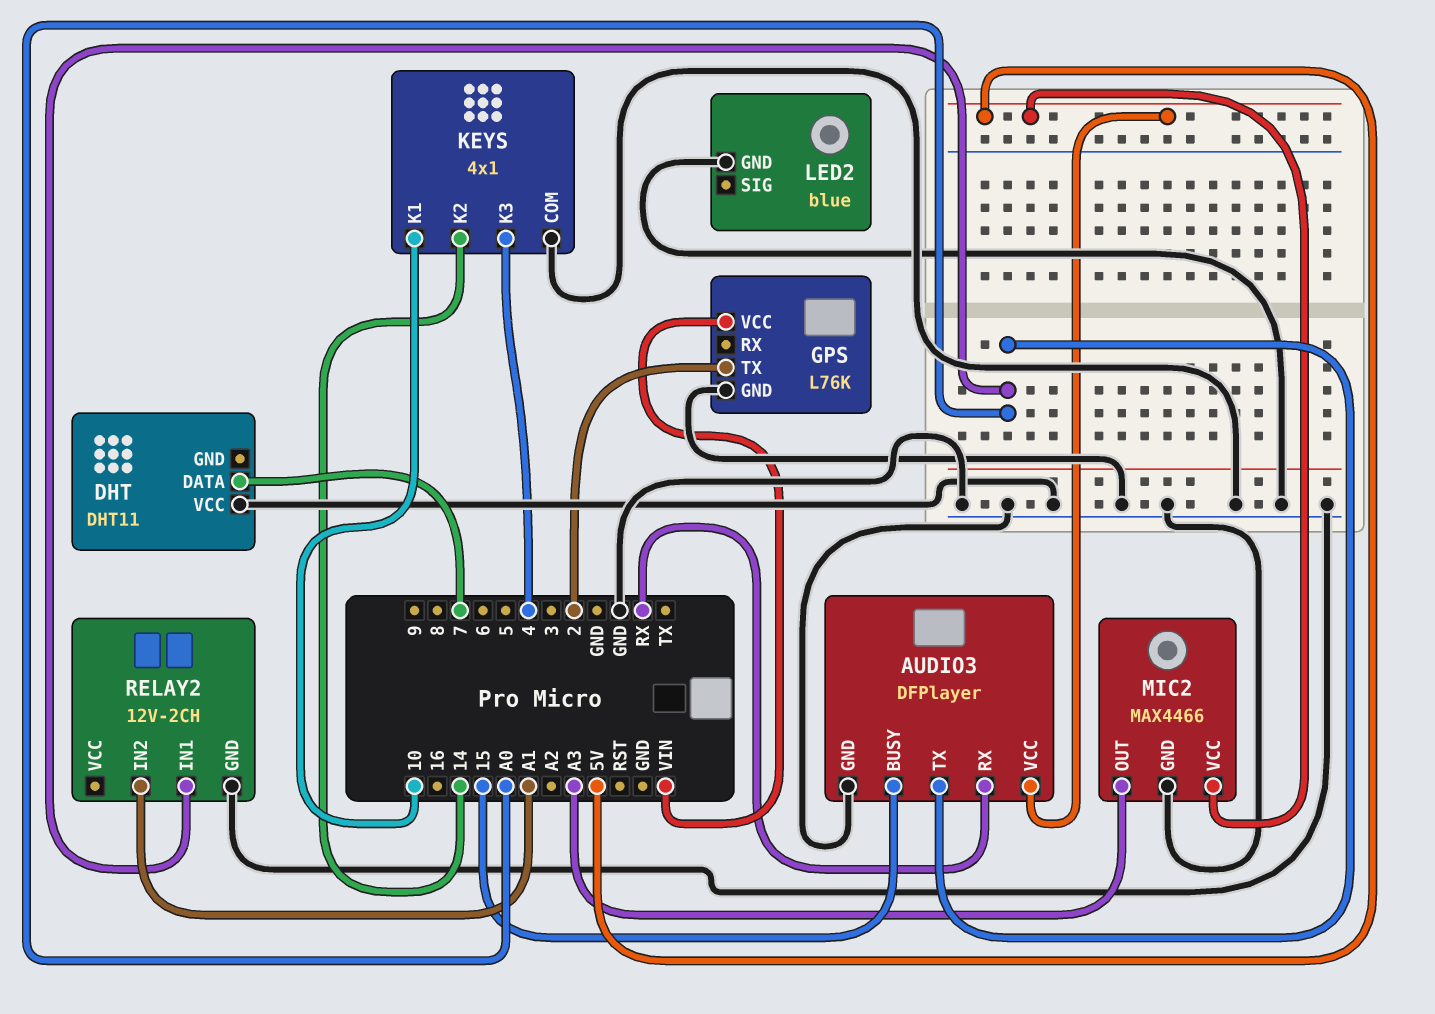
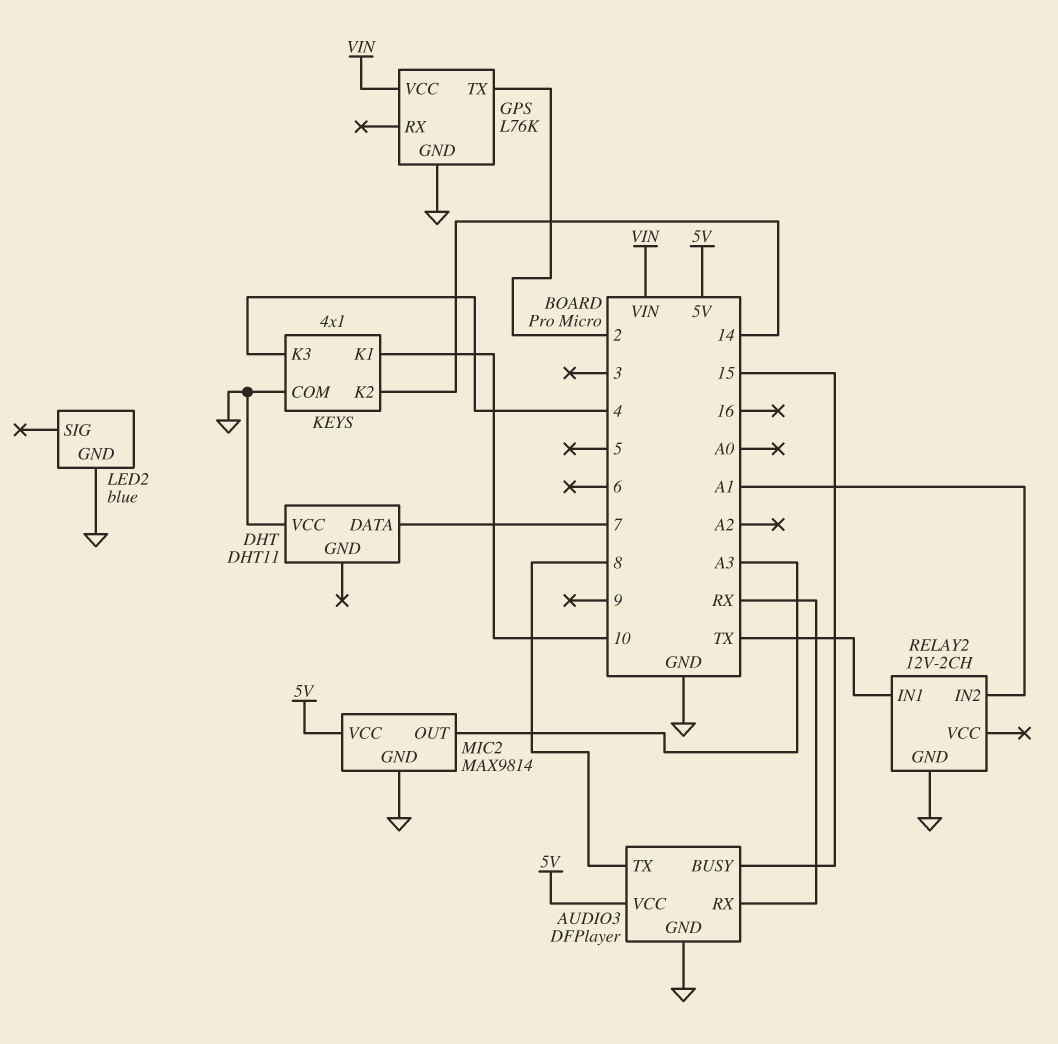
AUDIO3 pin TX: A0 -> 8
MIC2: MAX4466 -> MAX9814
RELAY2 pin IN1: A0 -> TX

